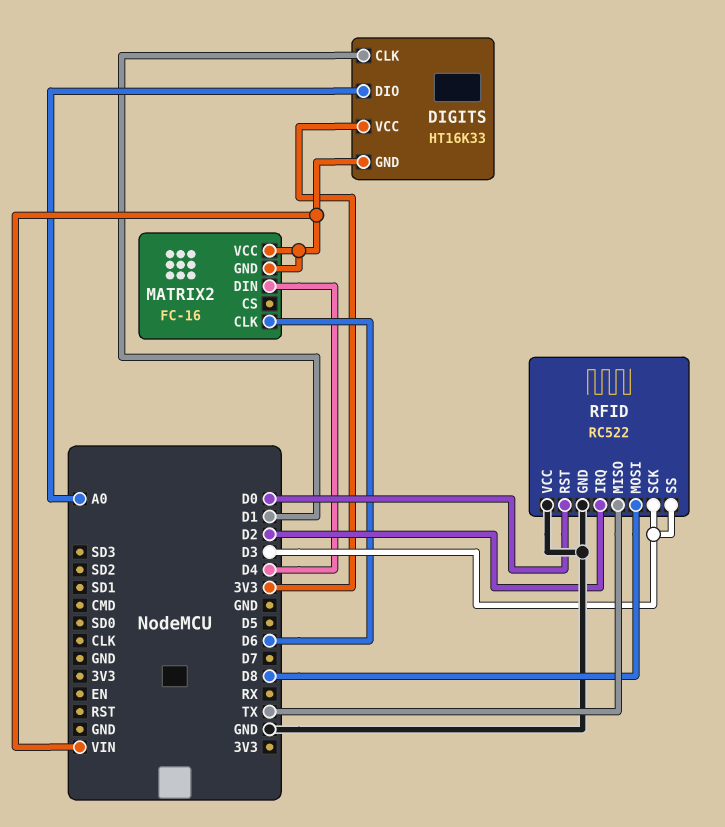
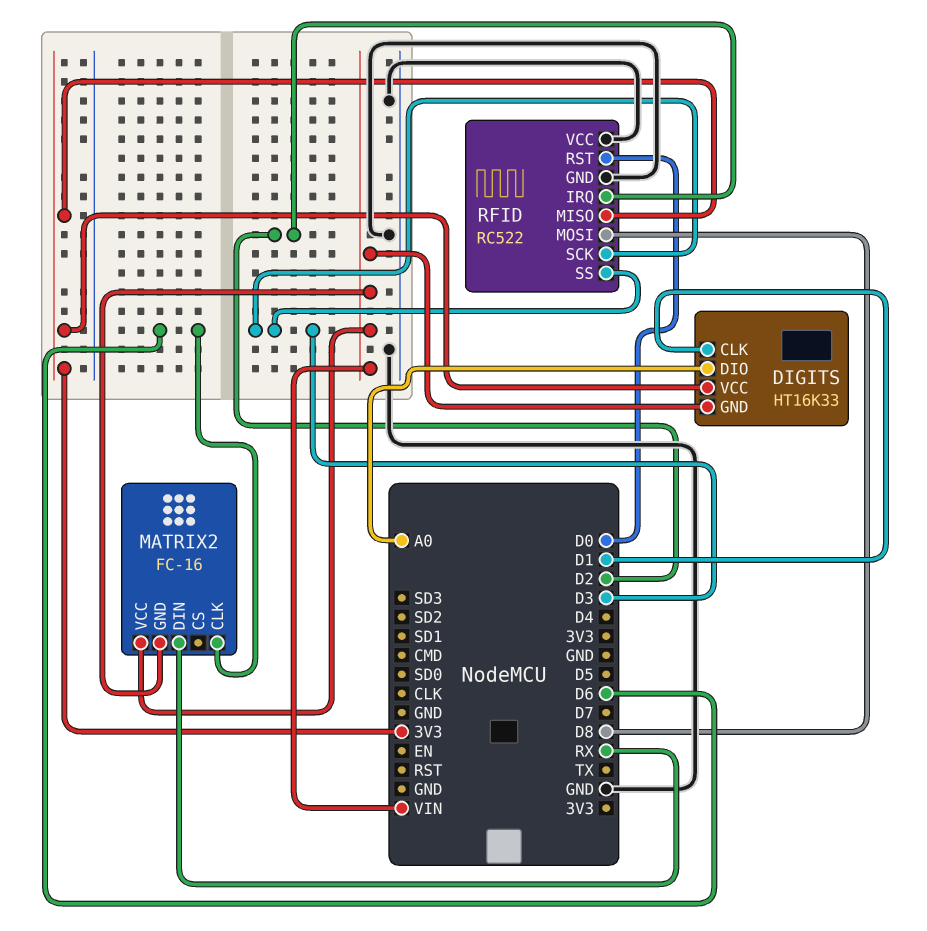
MATRIX2 pin DIN: D4 -> RX
RFID pin MISO: TX -> 3V3

